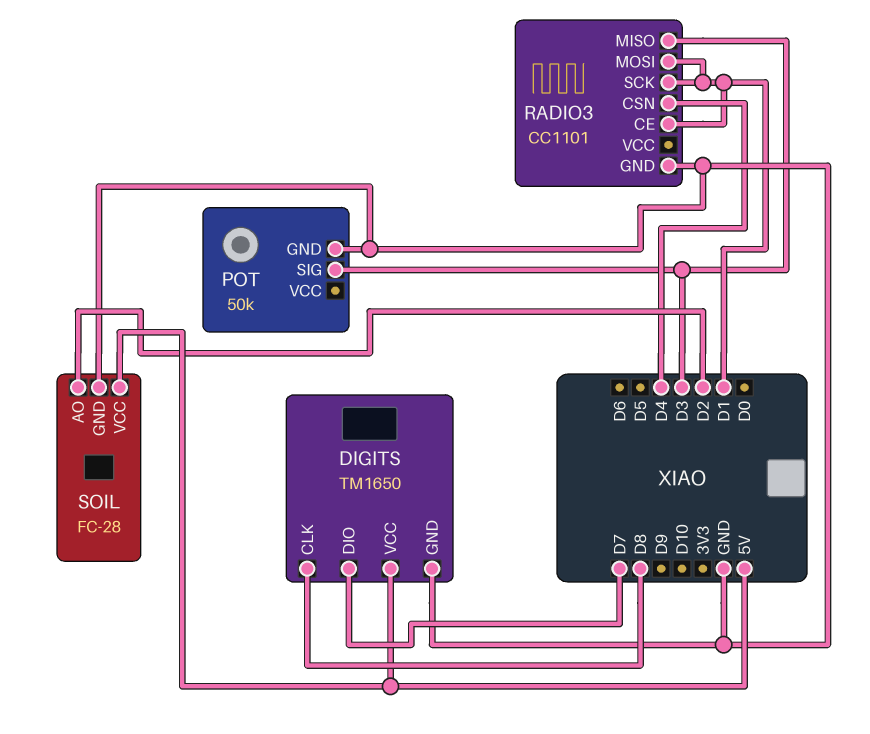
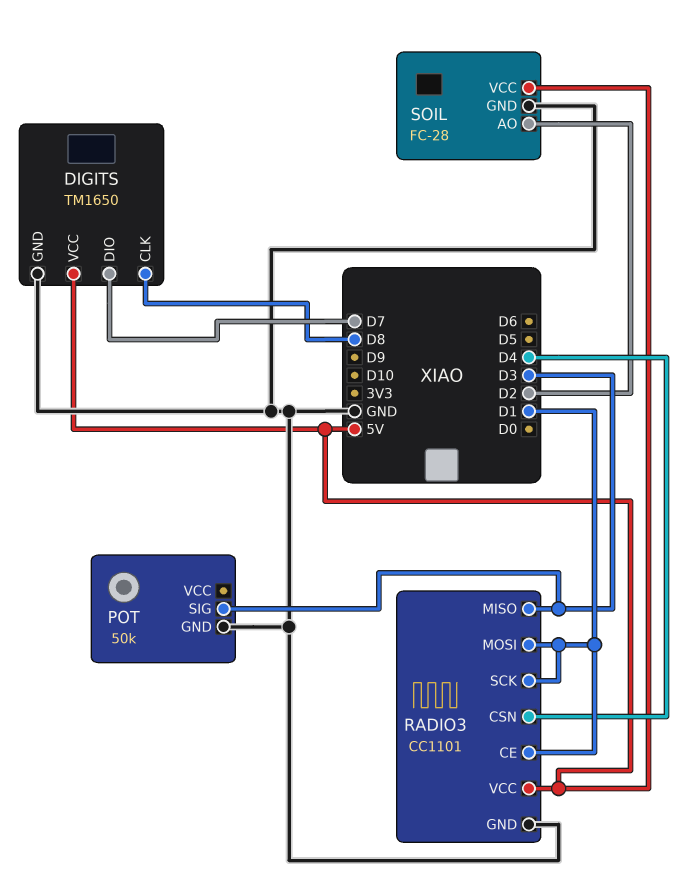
RADIO3 pin VCC: none -> 5V

